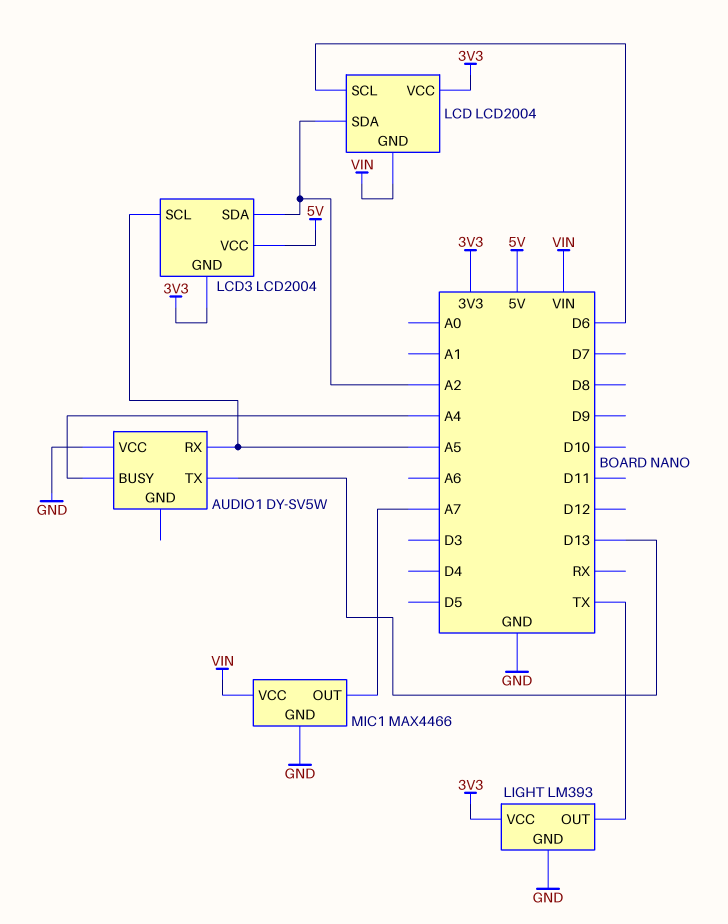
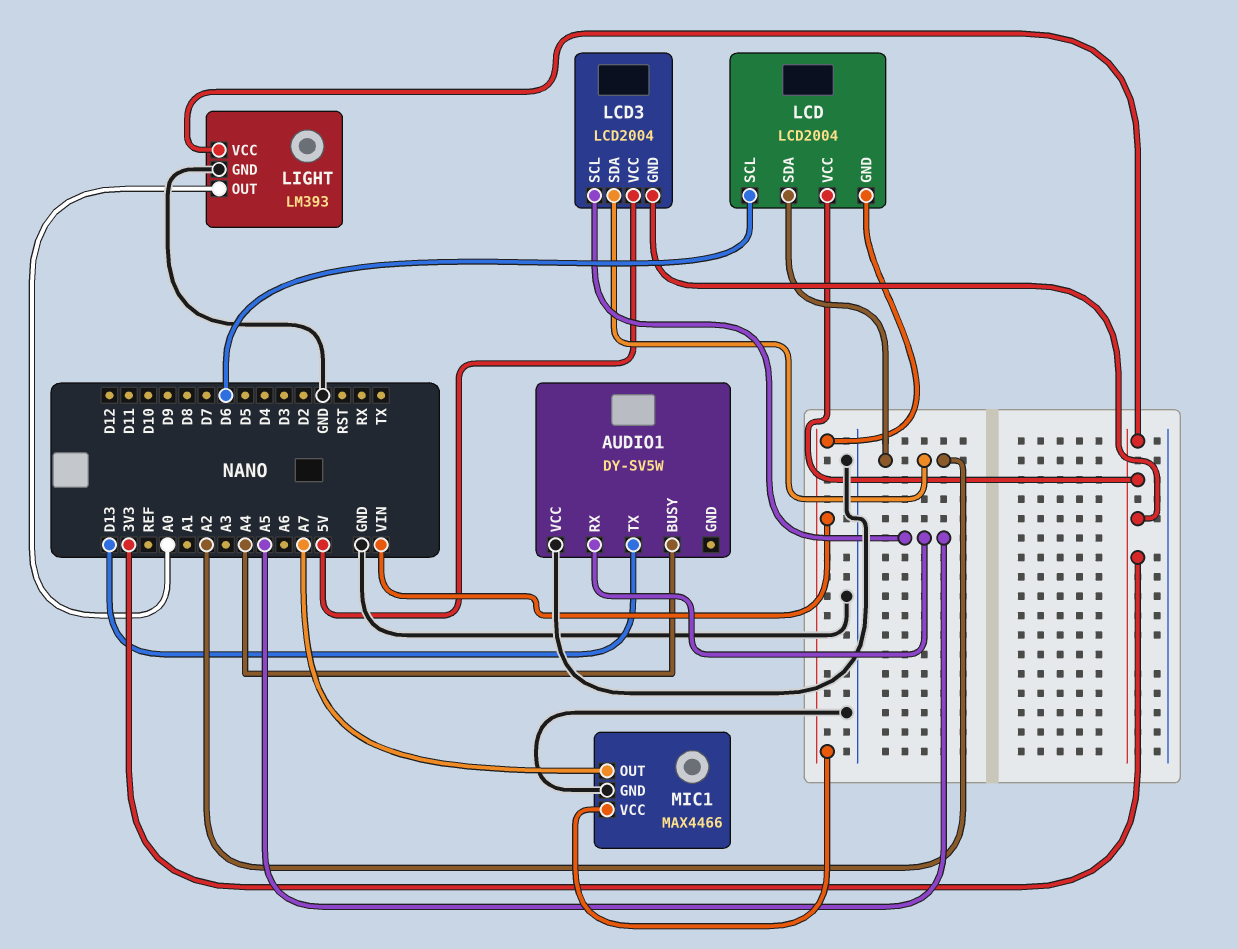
LIGHT pin OUT: TX -> A0

